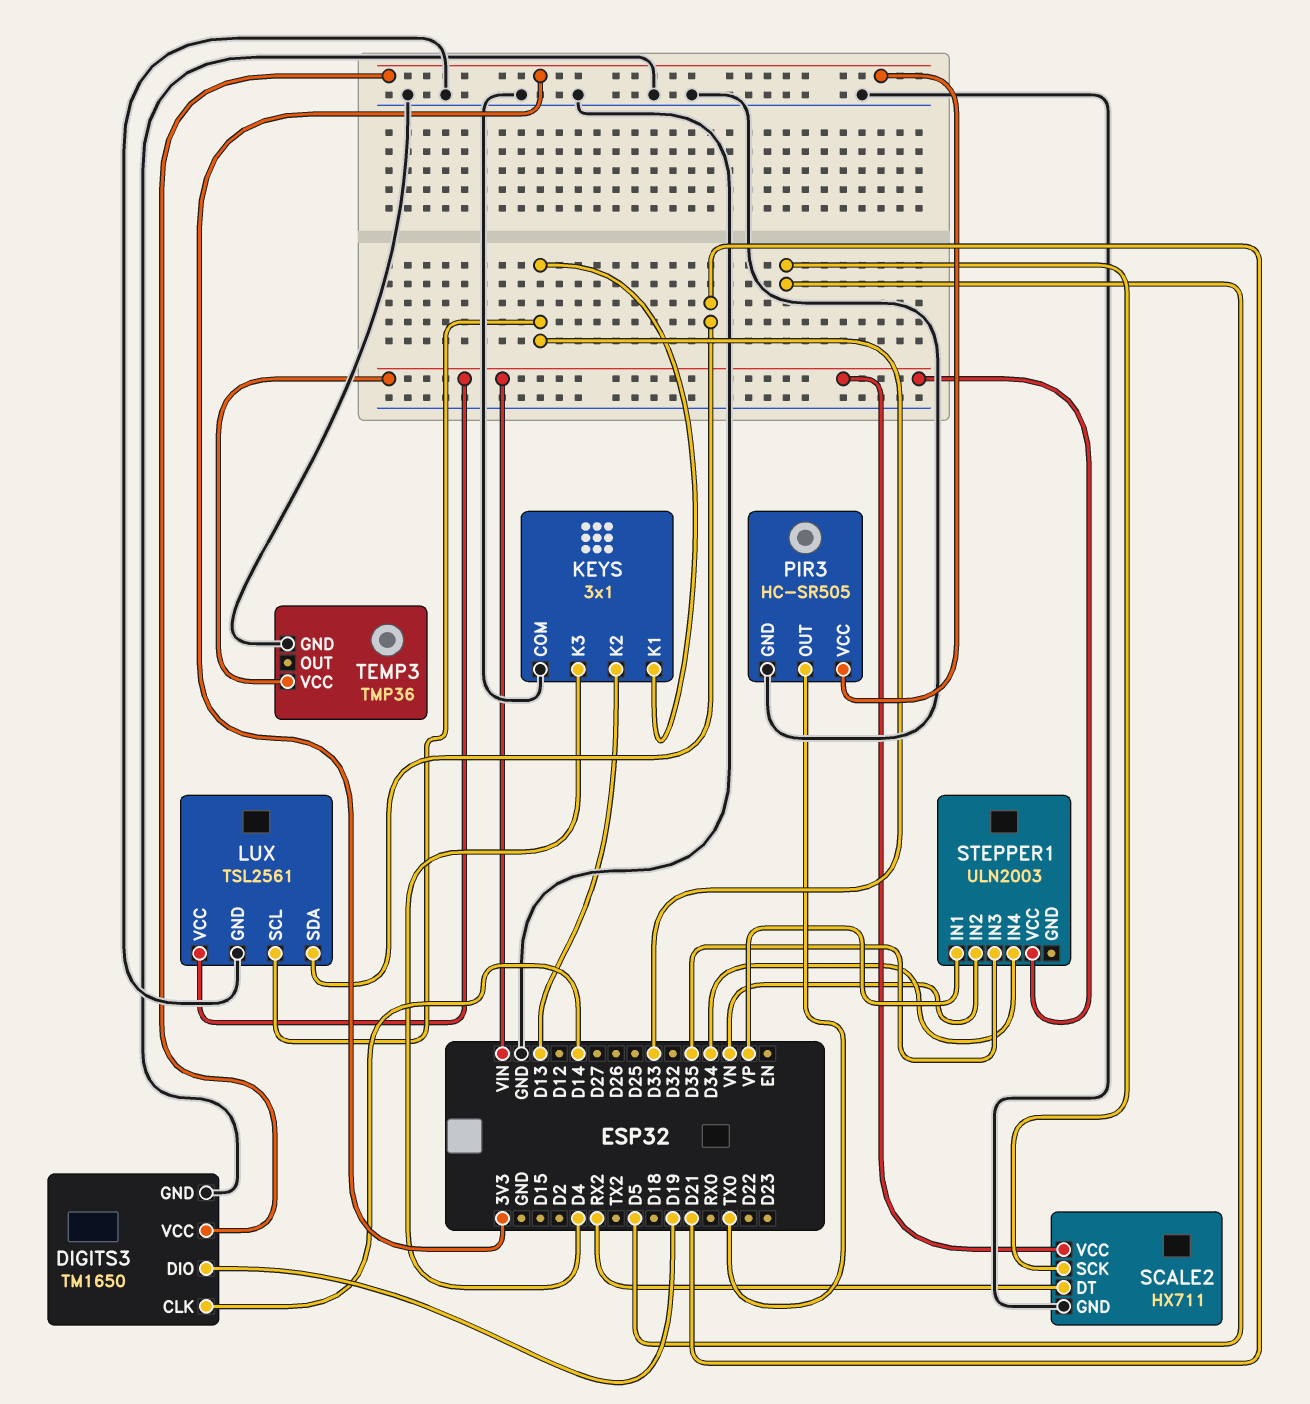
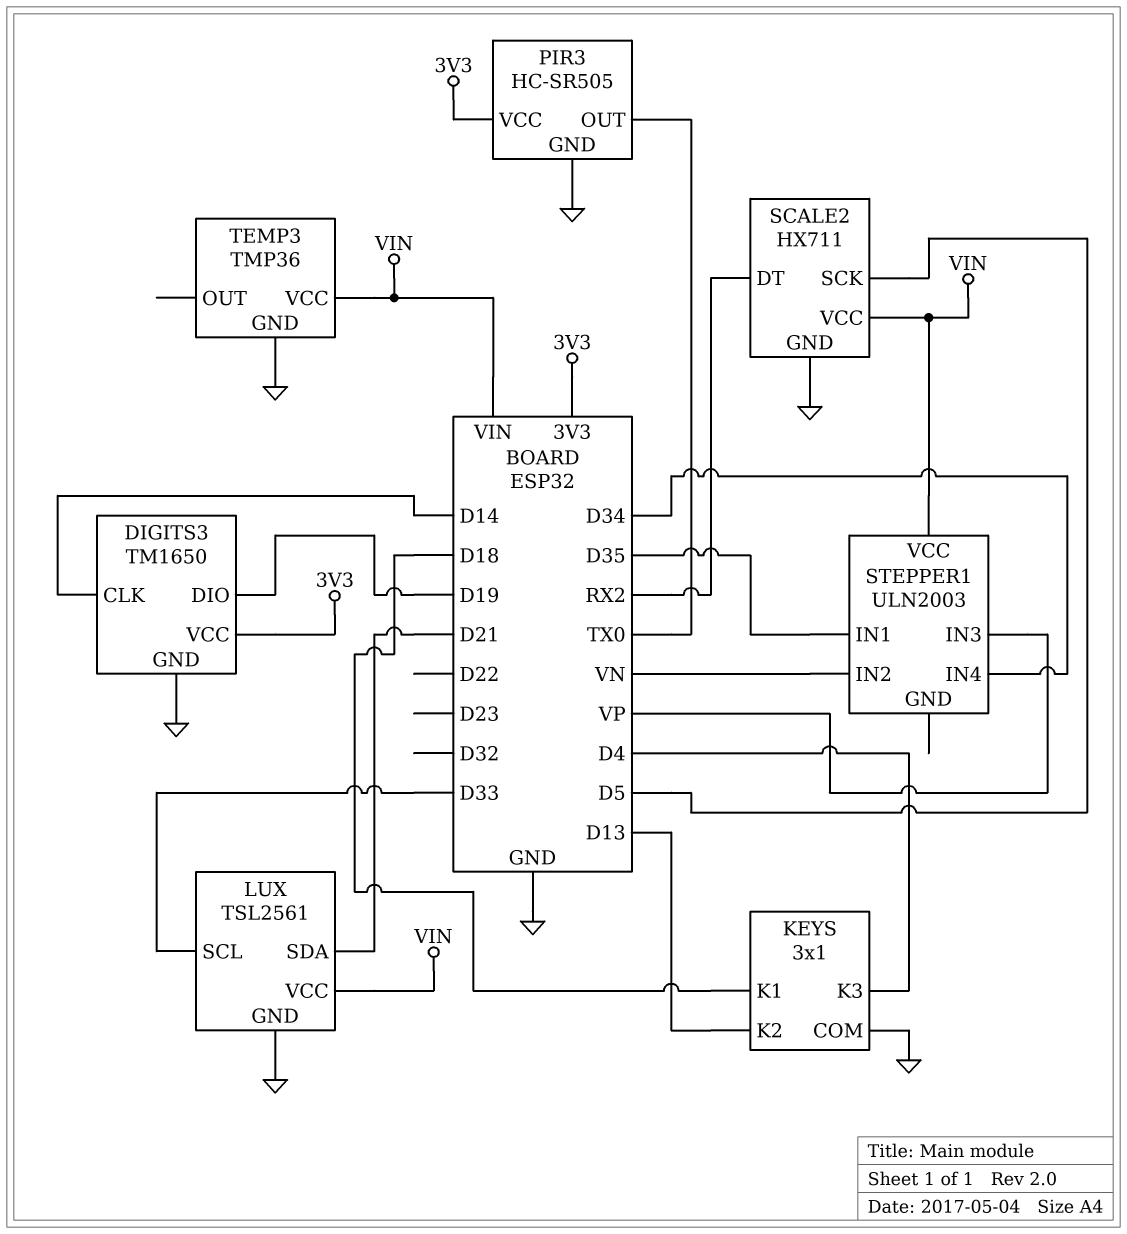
KEYS pin K1: D33 -> D18
STEPPER1 pin IN1: VP -> D35
STEPPER1 pin IN3: D35 -> VP

